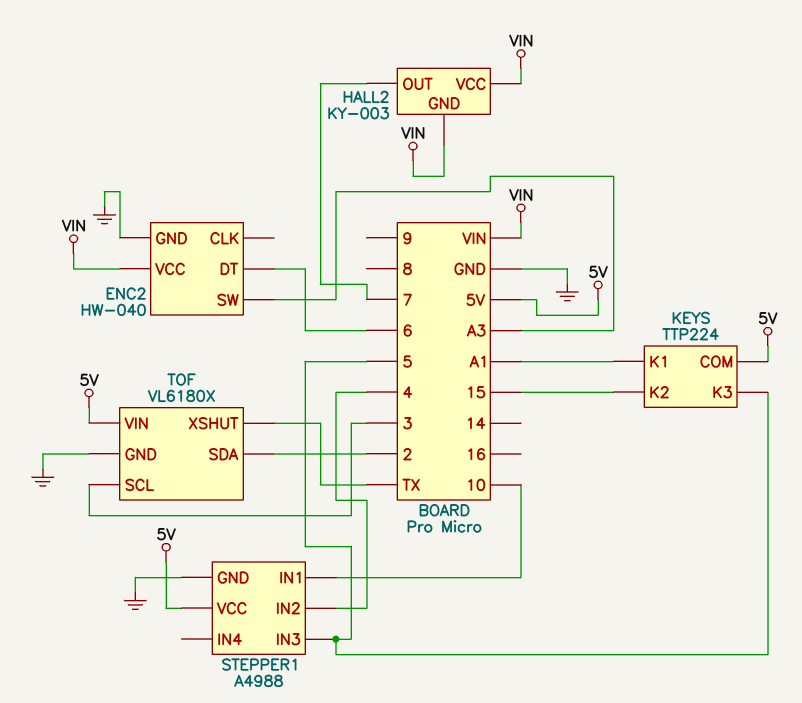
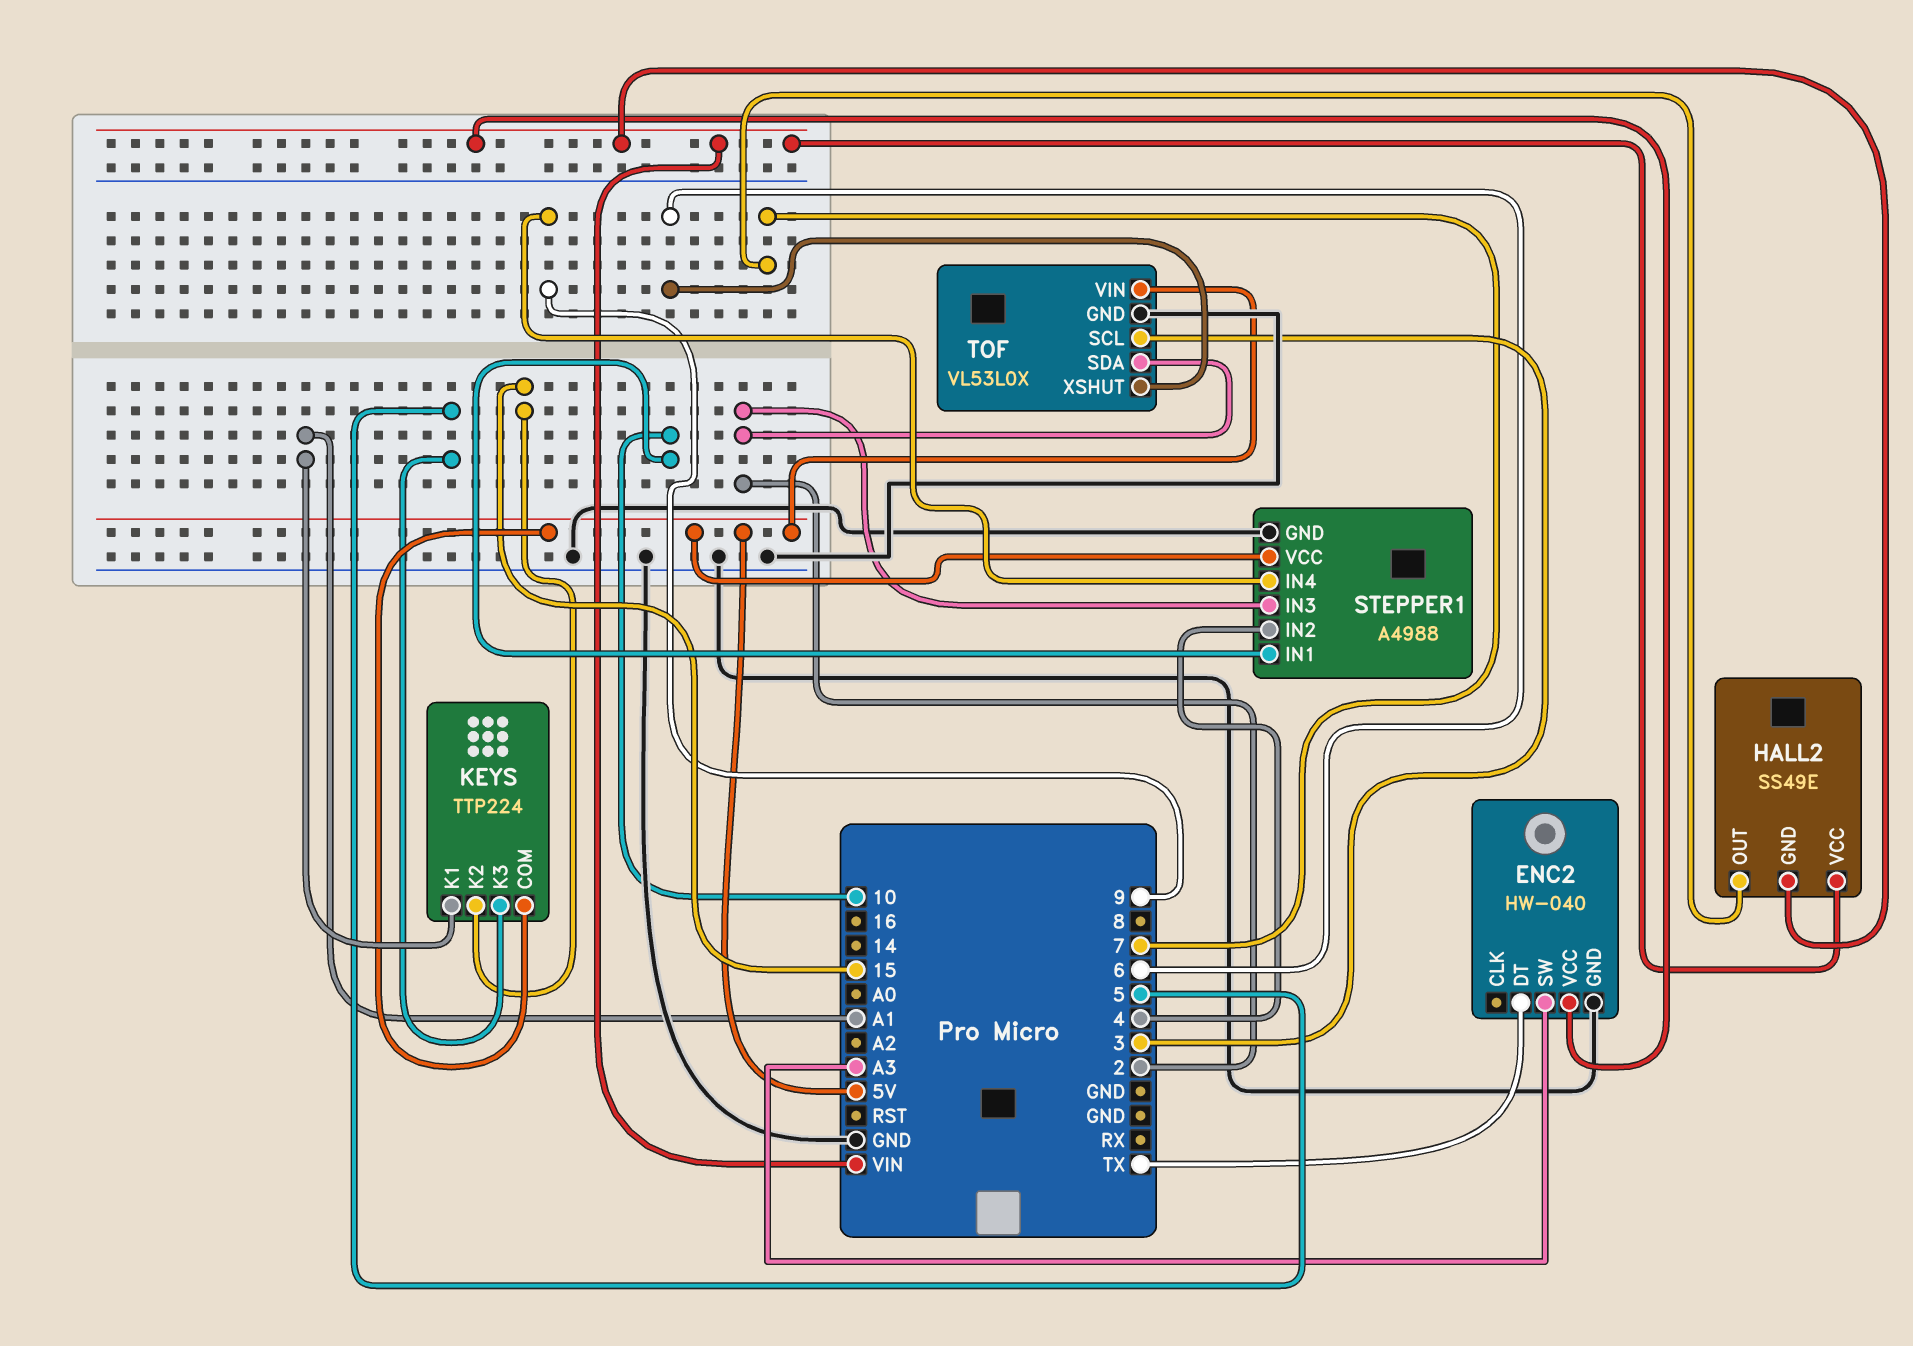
ENC2 pin DT: 6 -> TX
HALL2: KY-003 -> SS49E
STEPPER1 pin IN3: 5 -> 2
STEPPER1 pin IN4: none -> 9
TOF: VL6180X -> VL53L0X
TOF pin XSHUT: TX -> 6

